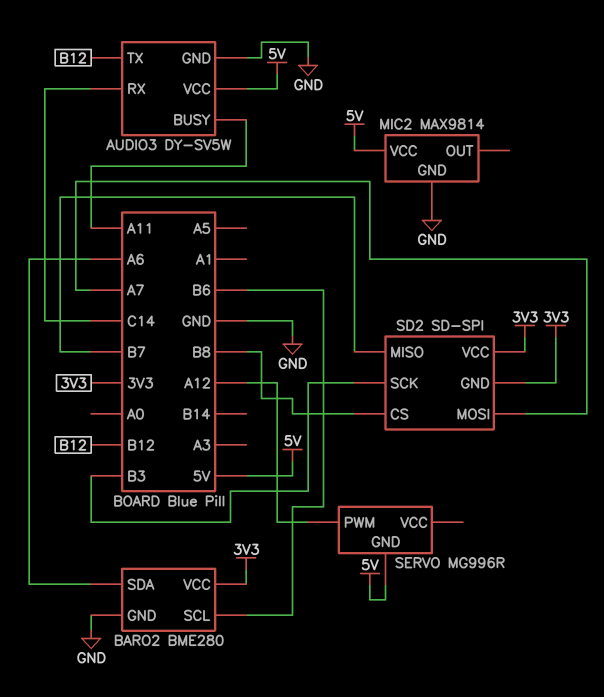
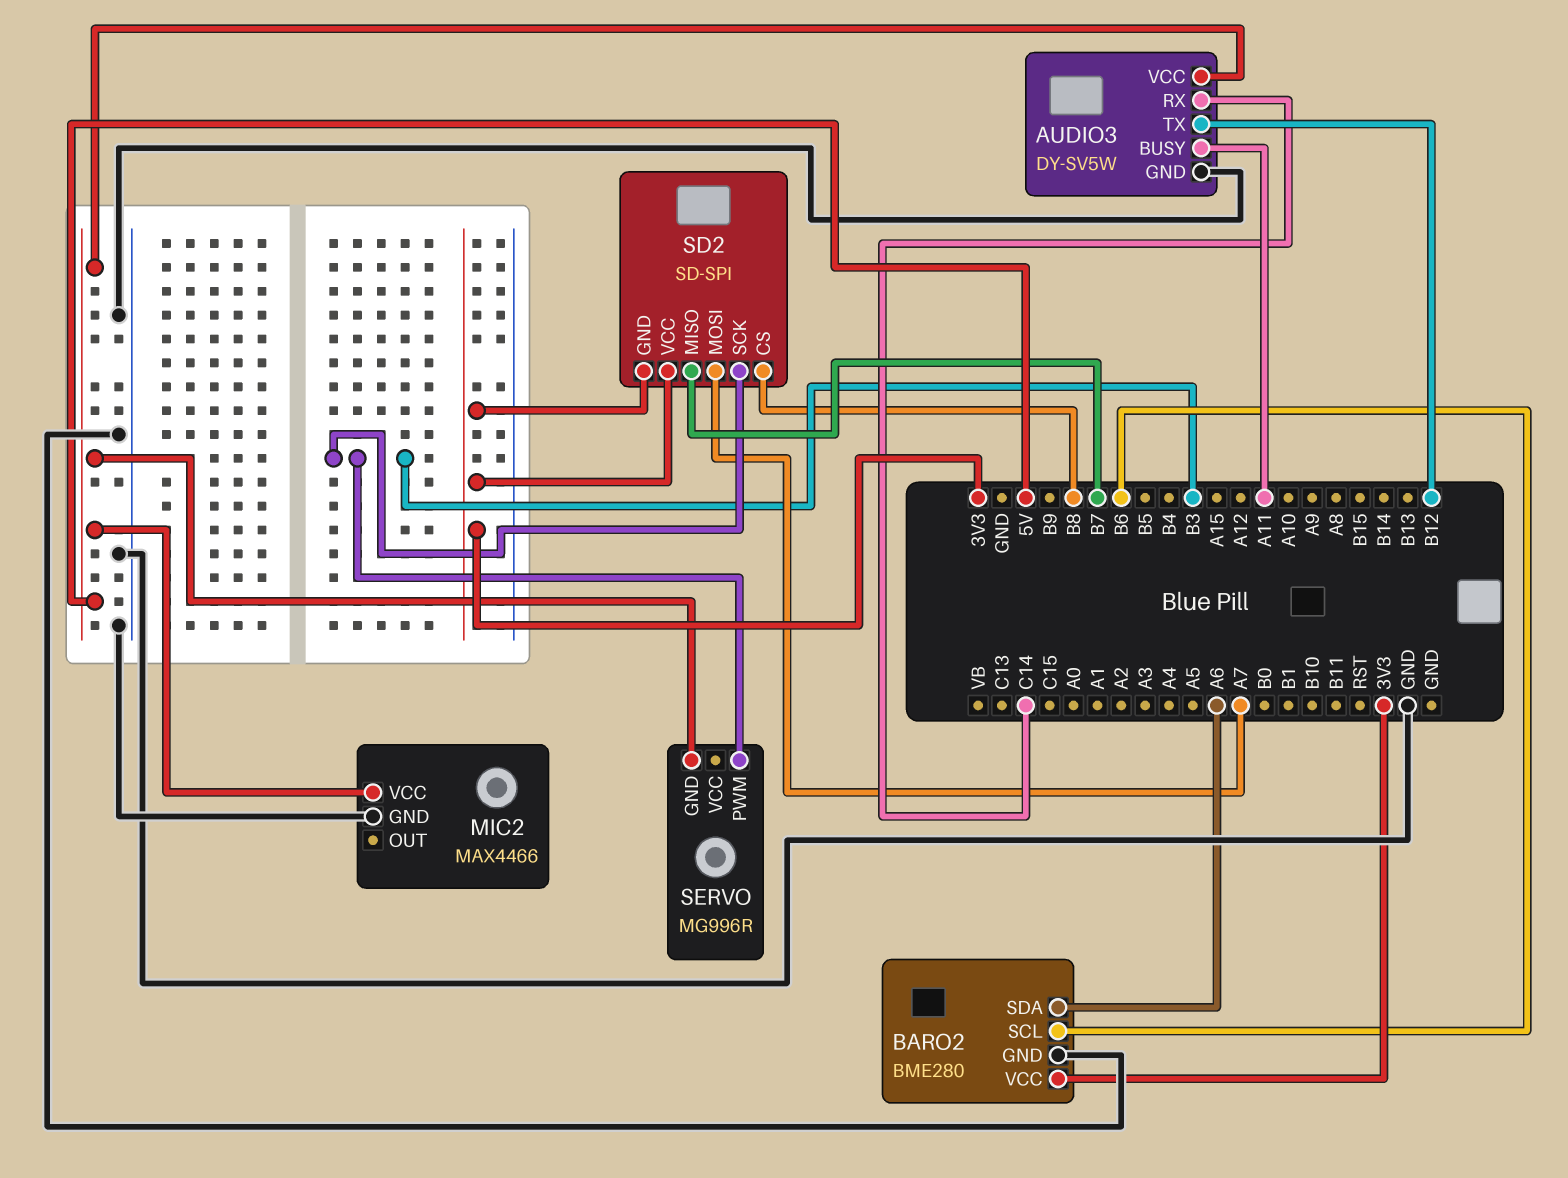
MIC2: MAX9814 -> MAX4466
SERVO pin PWM: A12 -> B3

